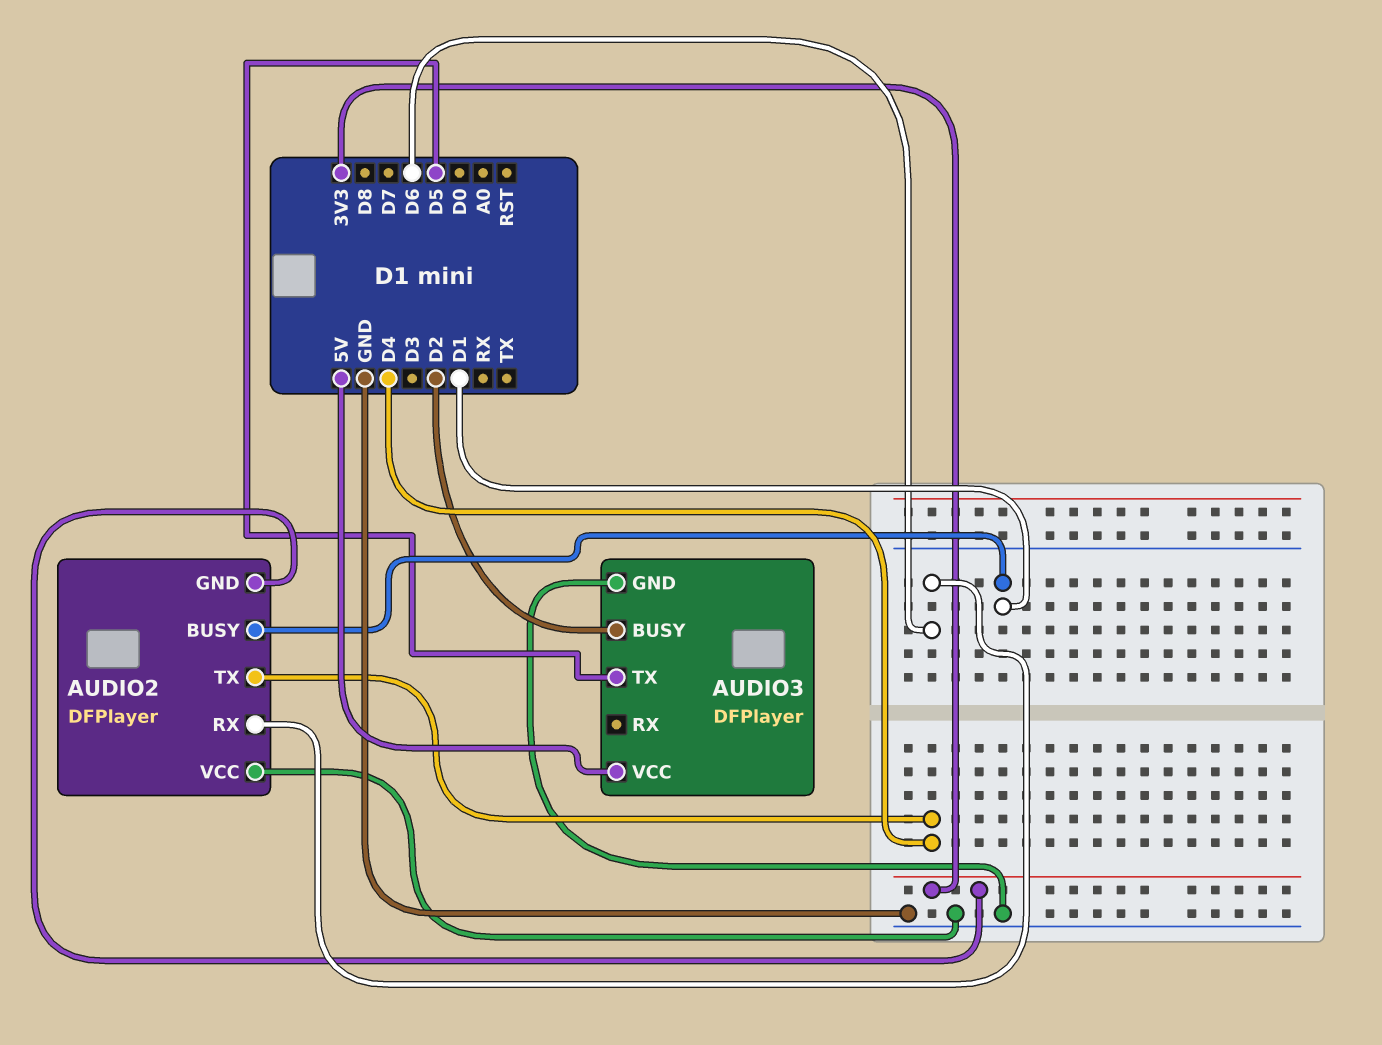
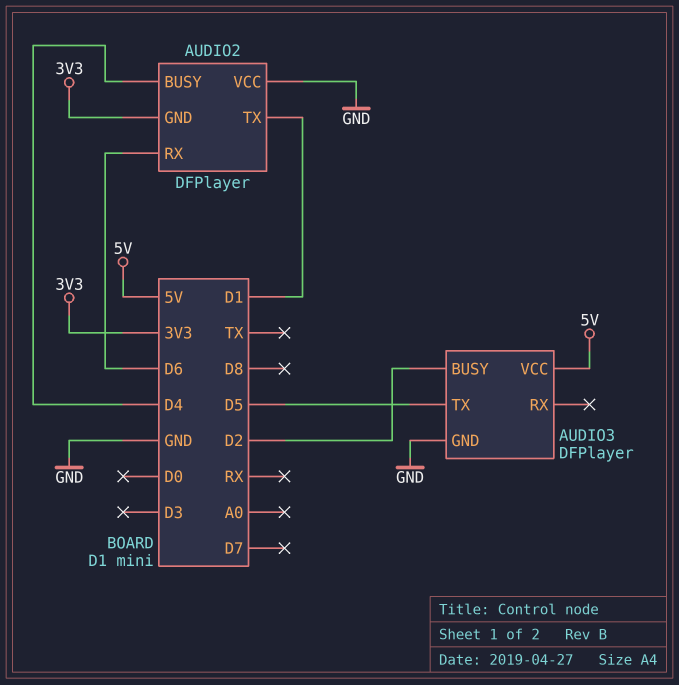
AUDIO2 pin BUSY: D1 -> D4
AUDIO2 pin TX: D4 -> D1

